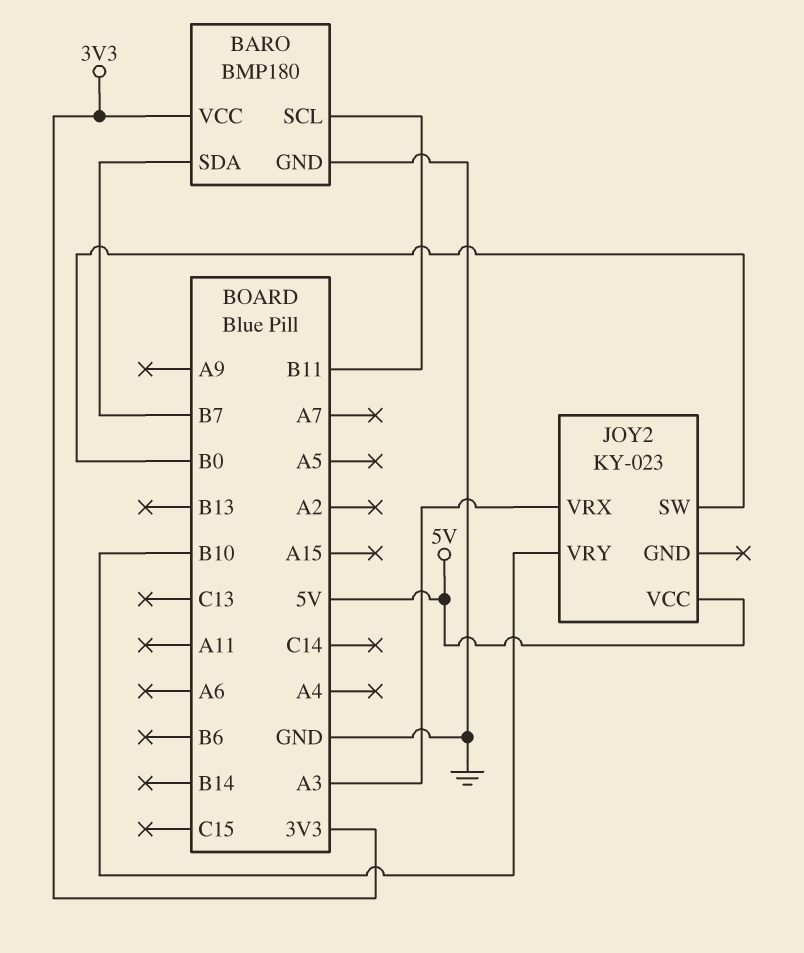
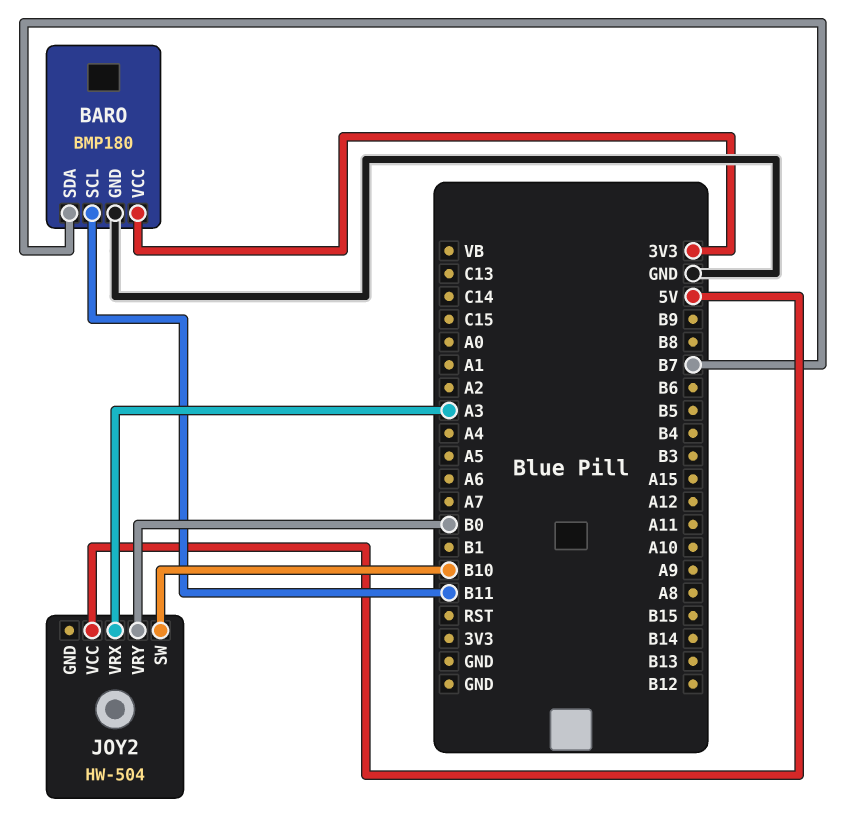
JOY2: KY-023 -> HW-504
JOY2 pin SW: B0 -> B10
JOY2 pin VRY: B10 -> B0

